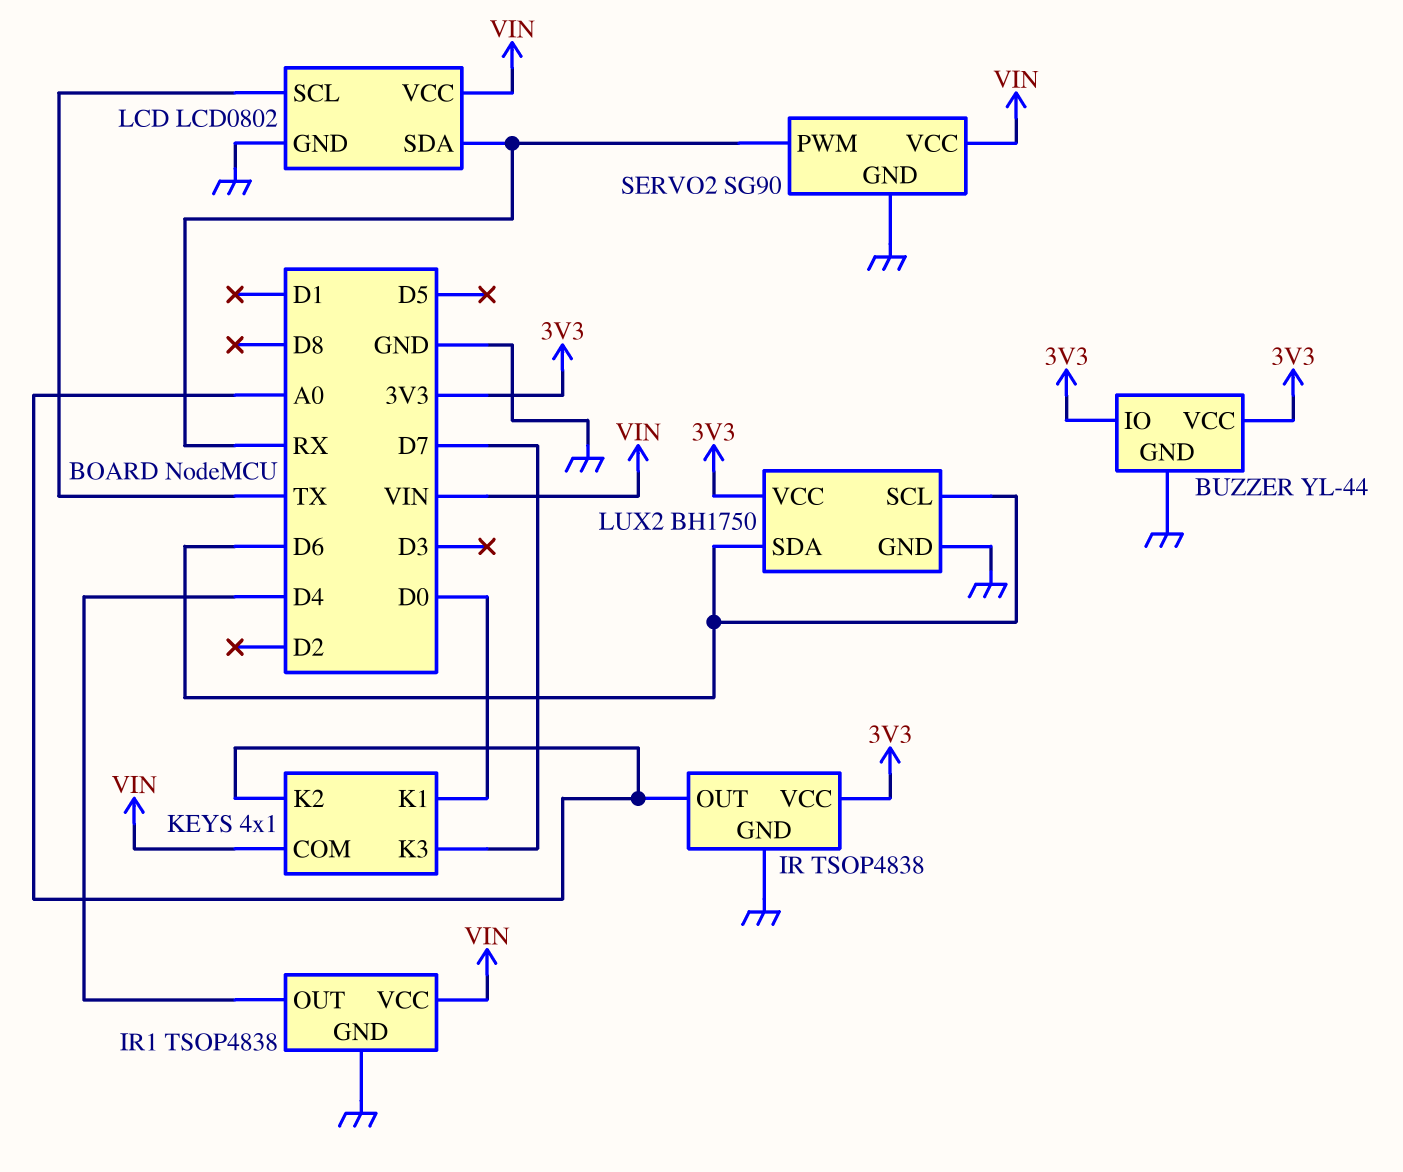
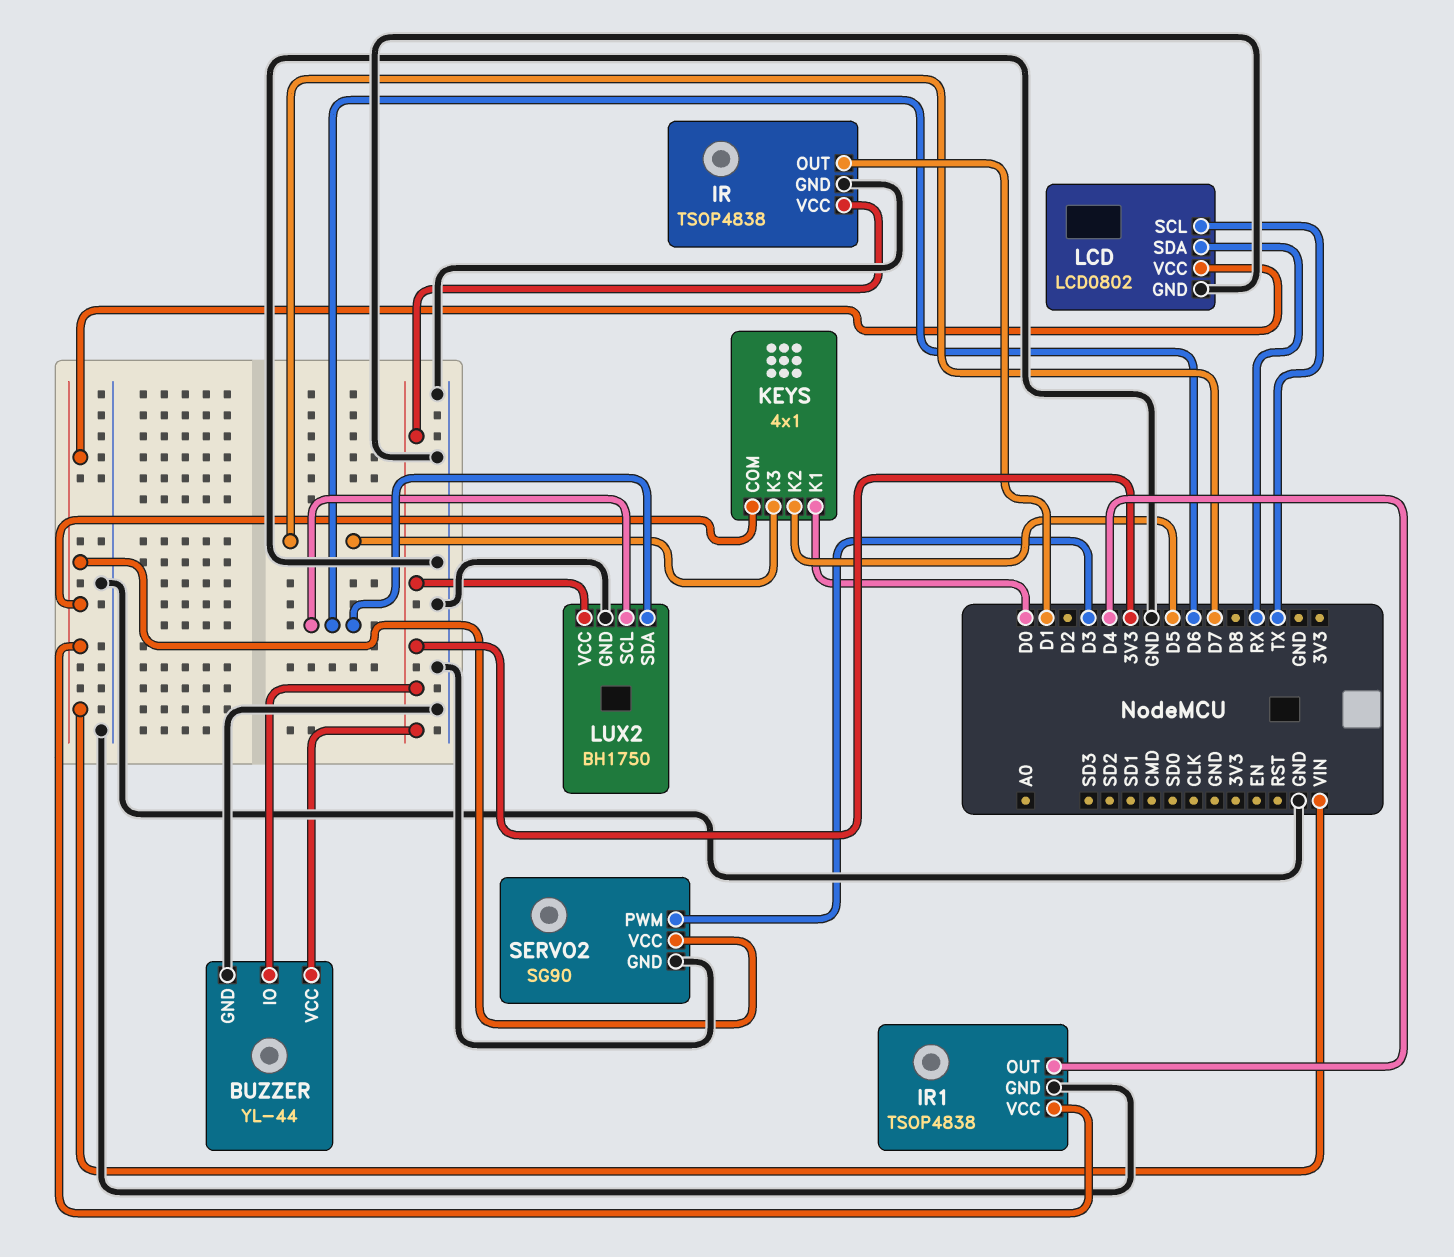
IR pin OUT: A0 -> D1
KEYS pin K2: A0 -> D5
SERVO2 pin PWM: RX -> D3

